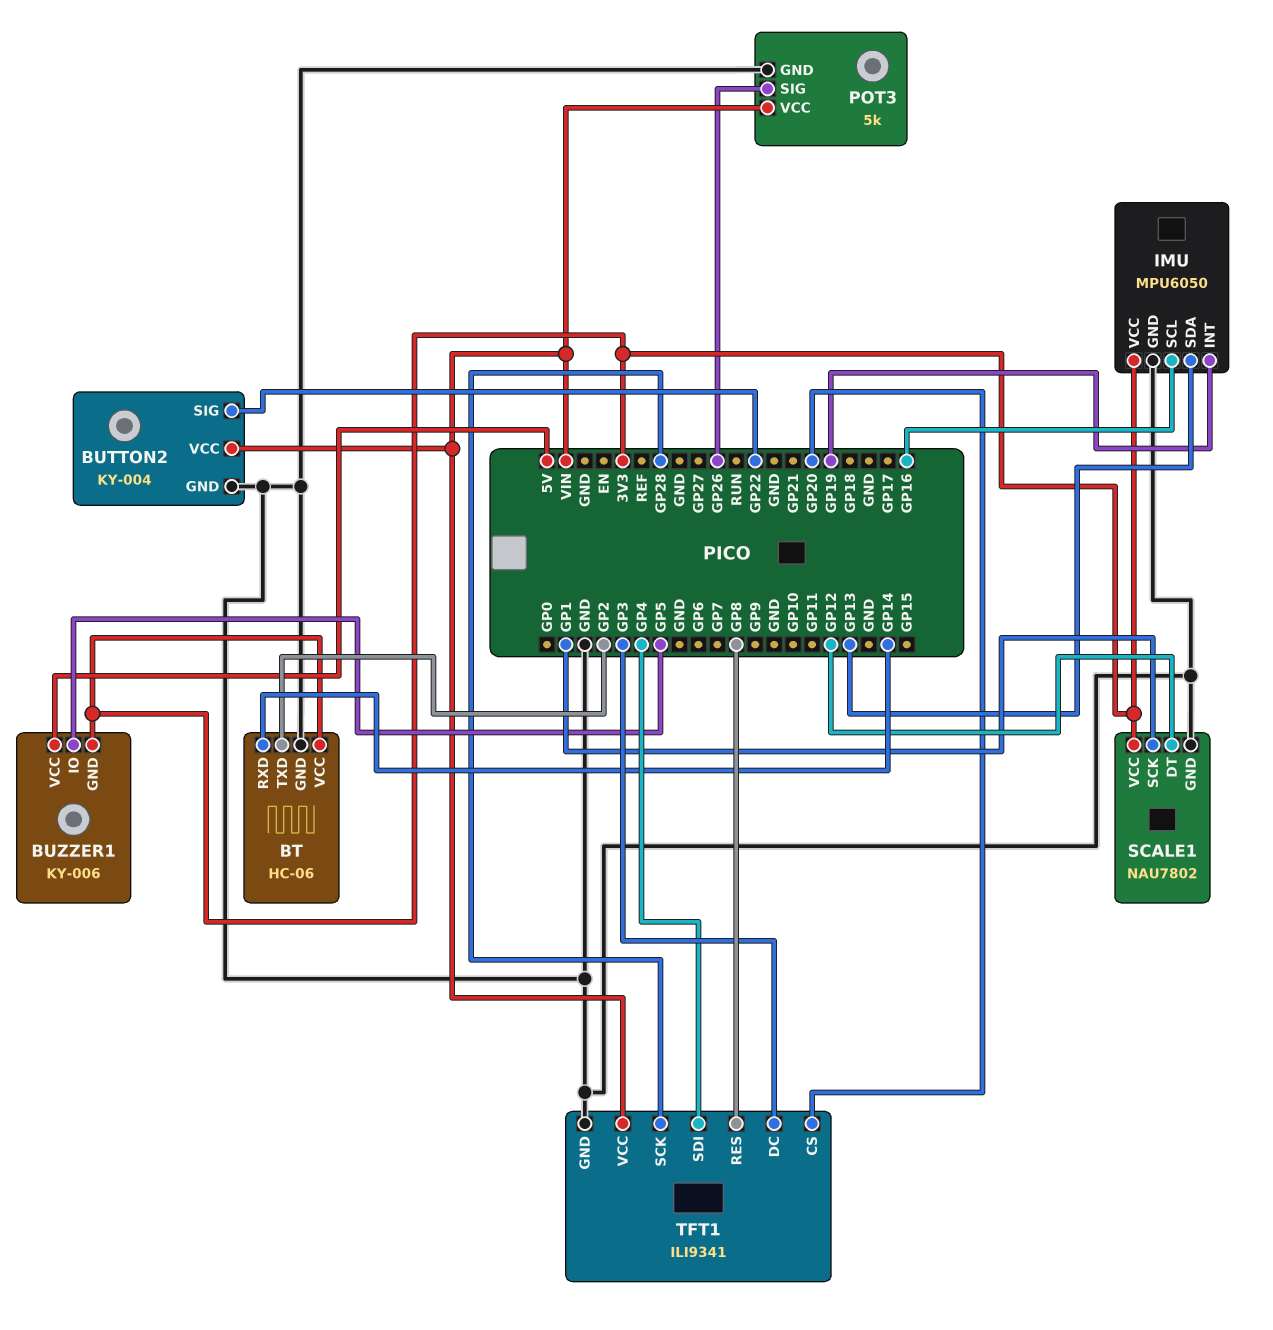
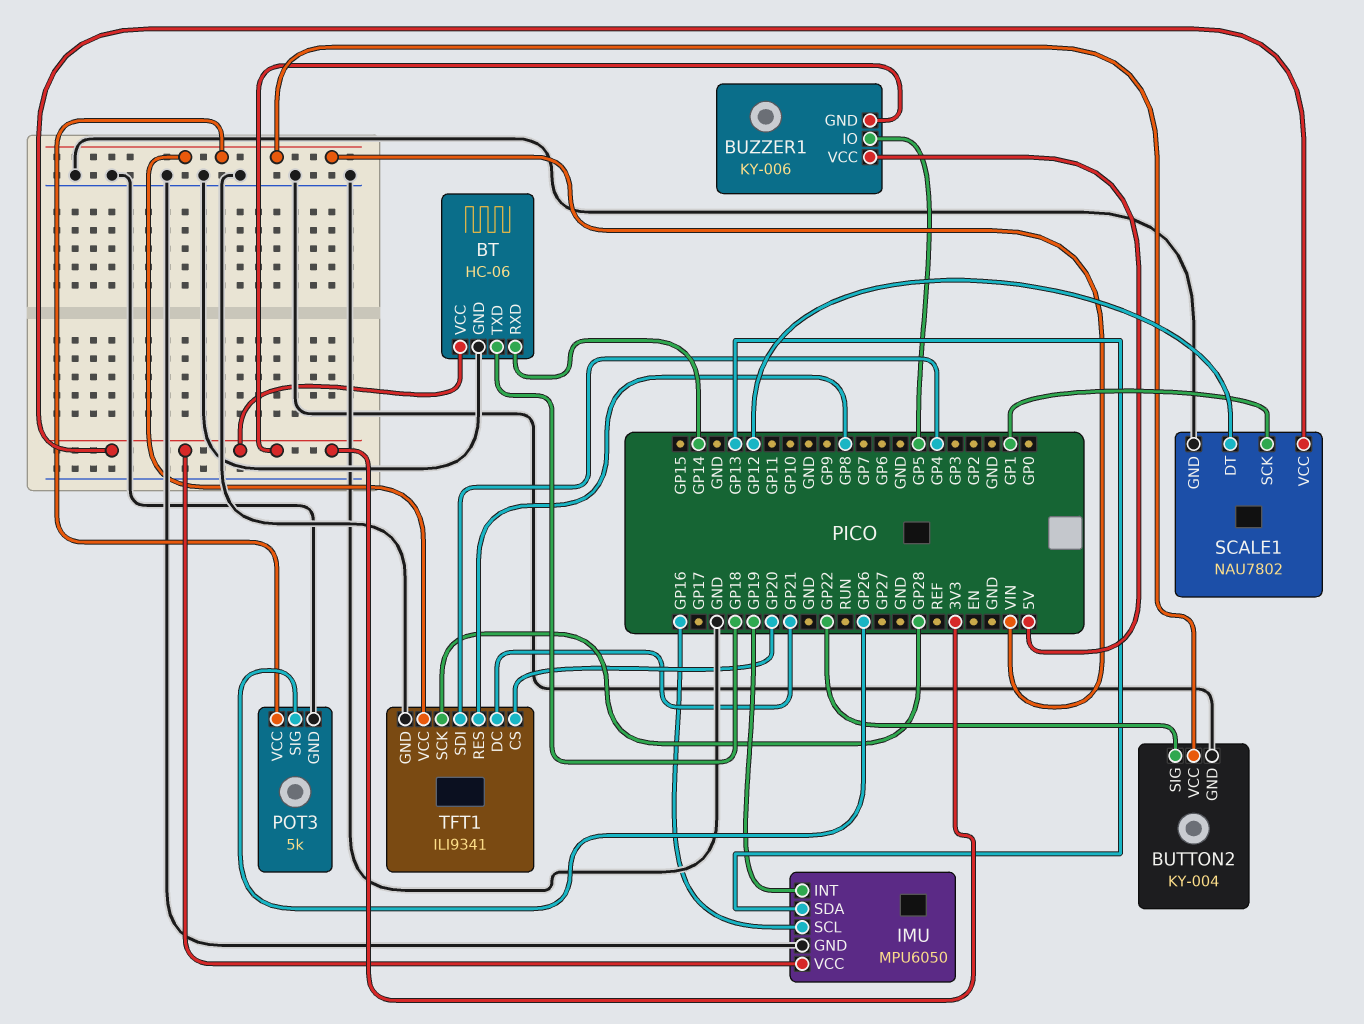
BT pin TXD: GP2 -> GP18
TFT1 pin DC: GP3 -> GP21

